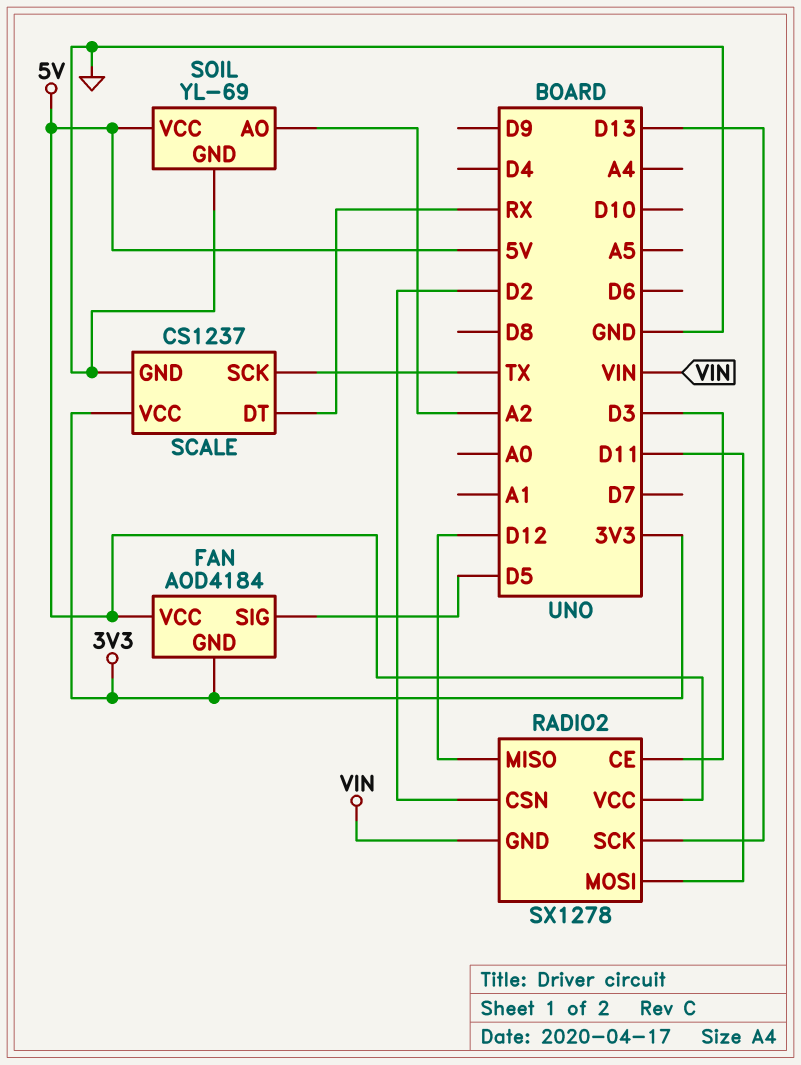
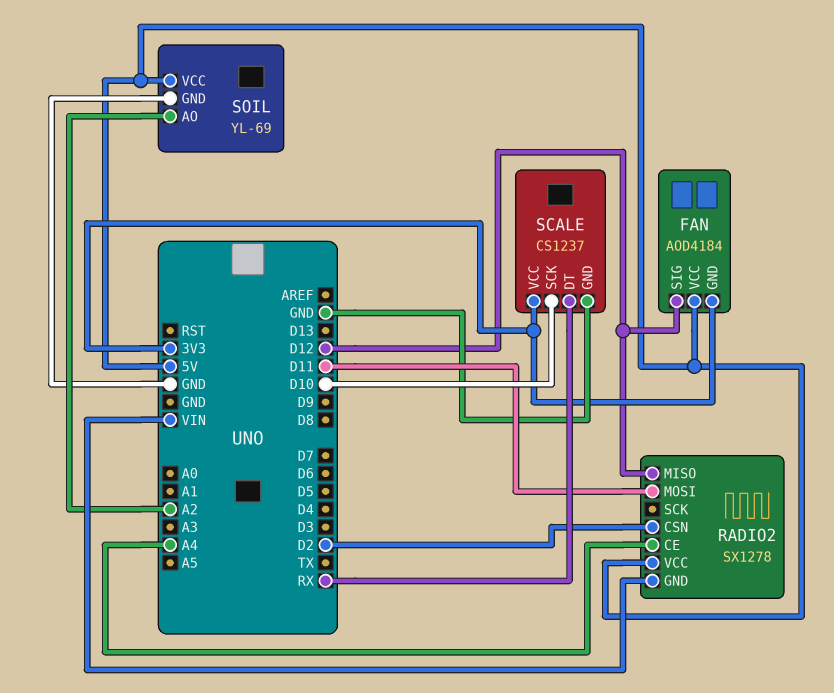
FAN pin SIG: D5 -> D12
RADIO2 pin CE: D3 -> A4
RADIO2 pin SCK: D13 -> none
SCALE pin SCK: TX -> D10

